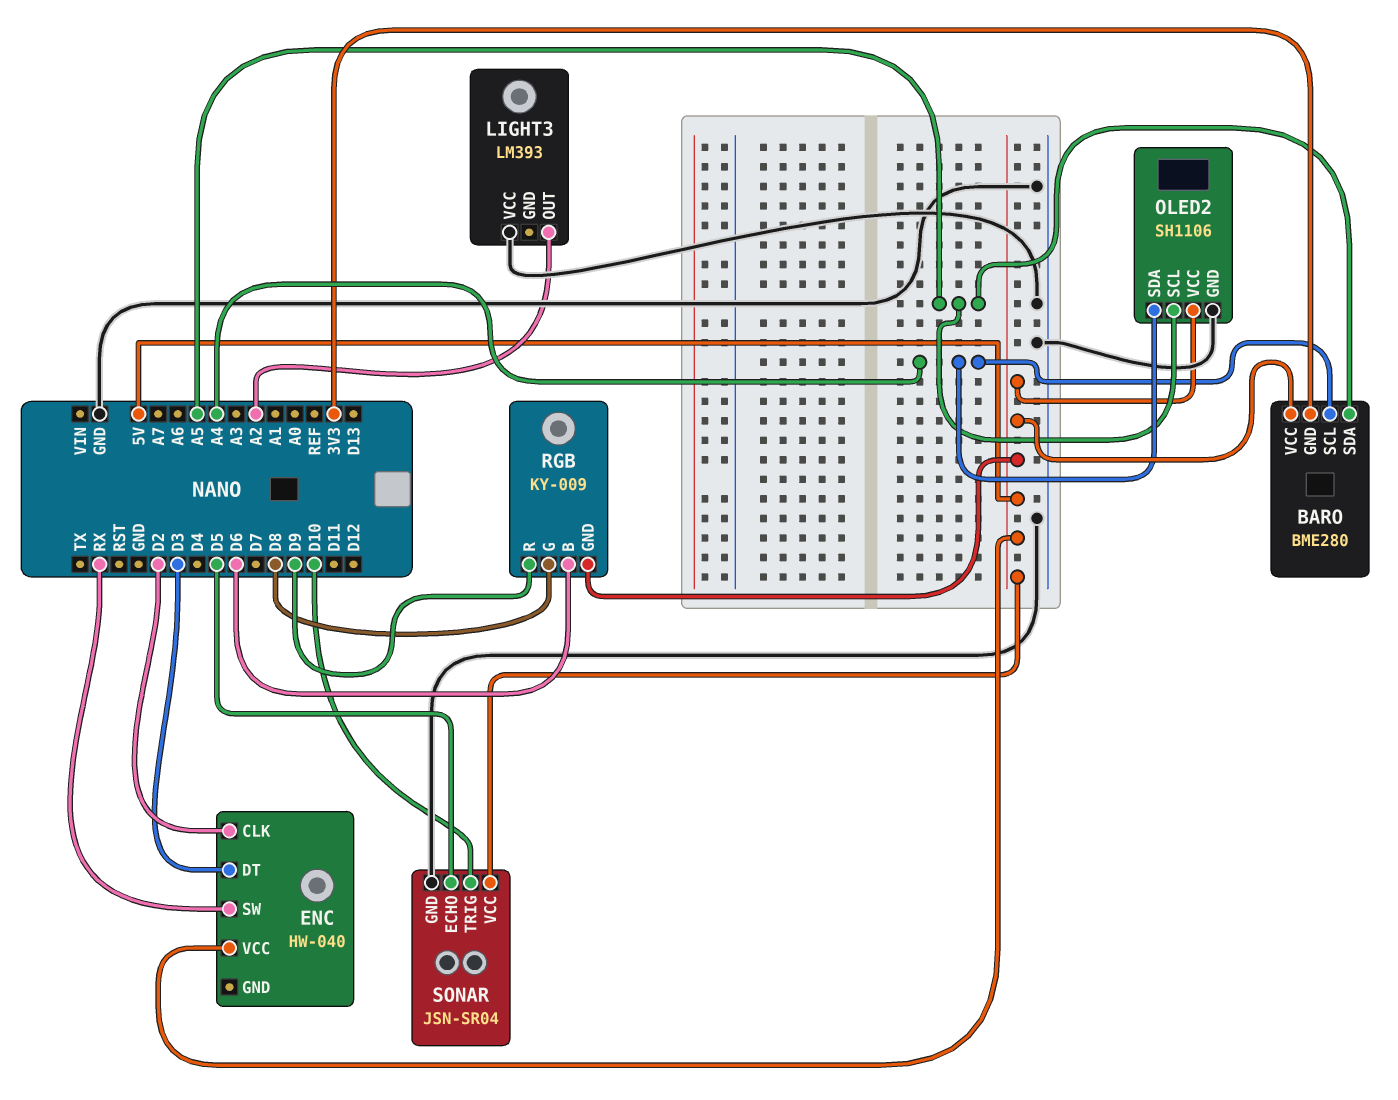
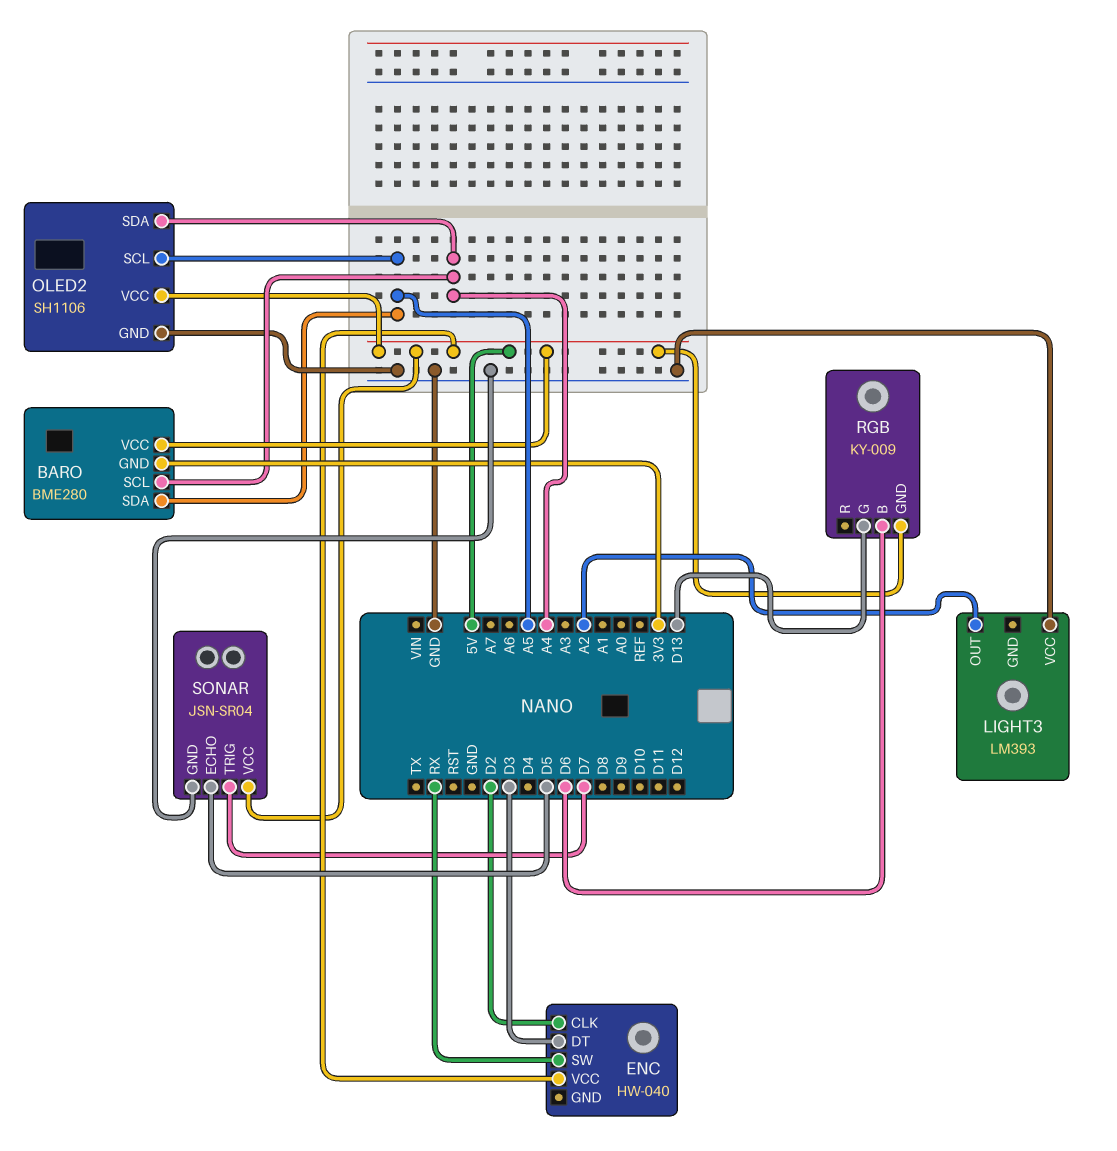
RGB pin G: D8 -> D13
RGB pin R: D9 -> none
SONAR pin TRIG: D10 -> D7

